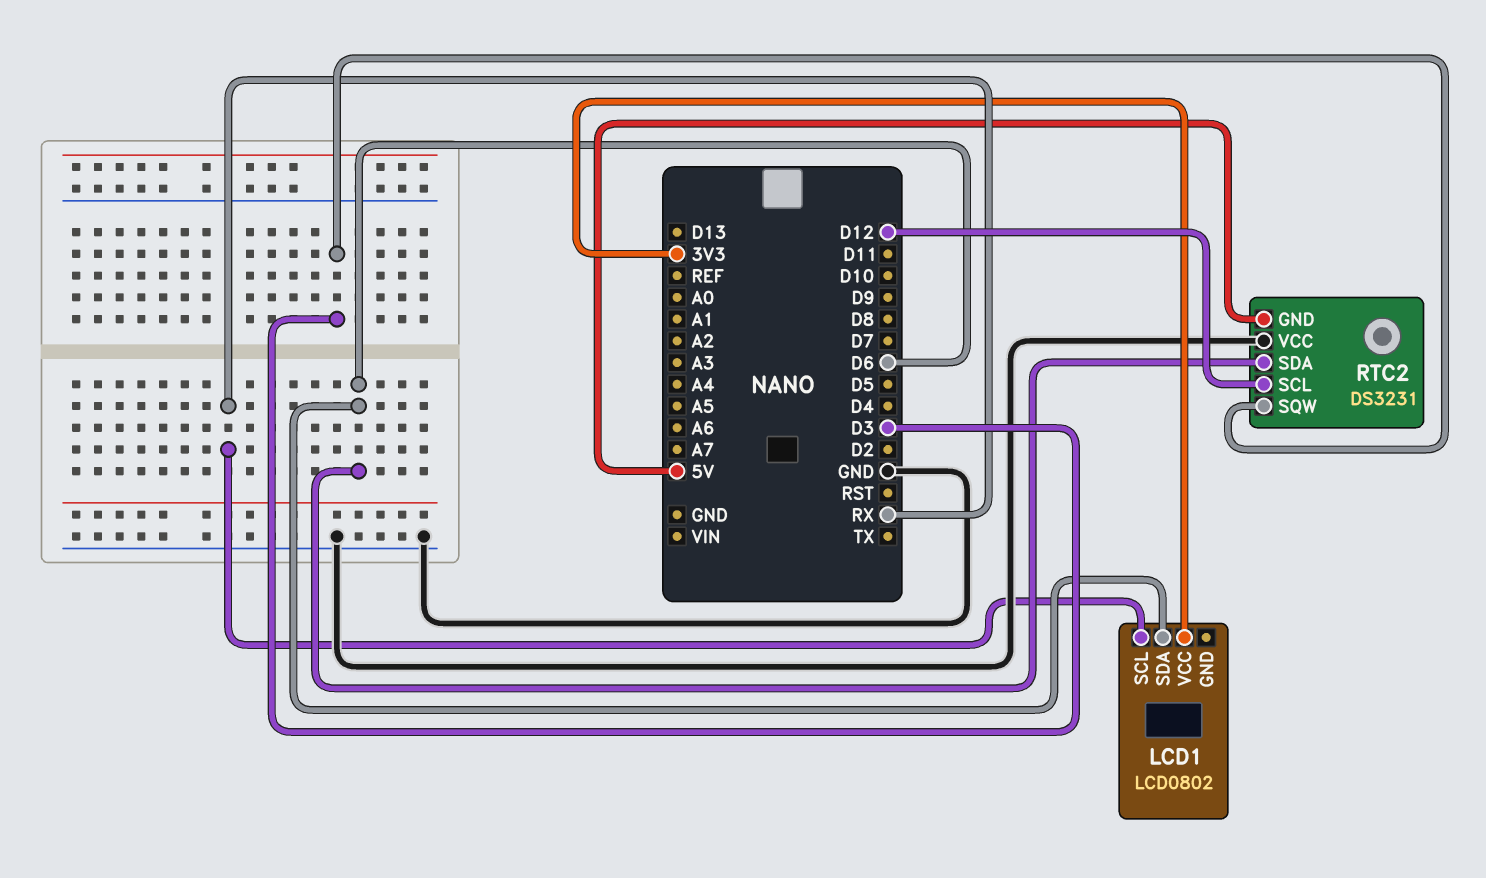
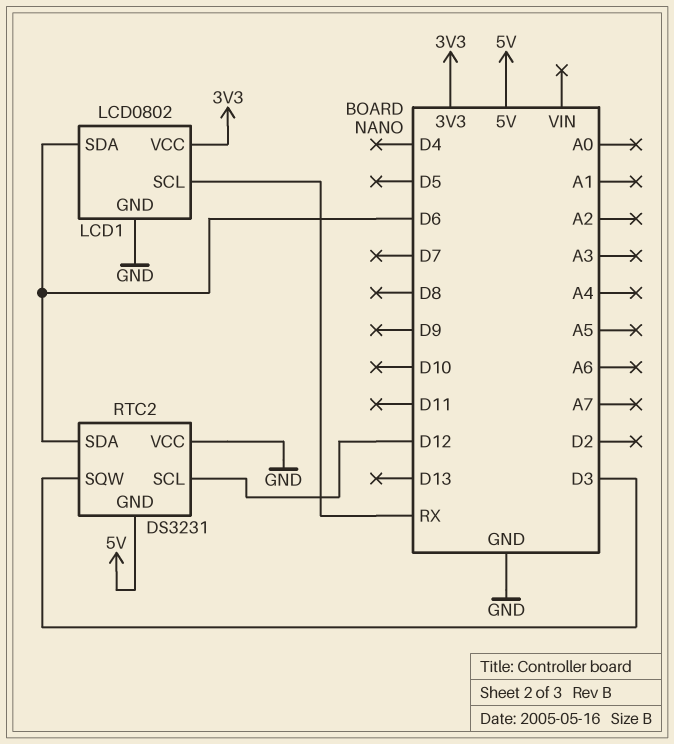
LCD1 pin GND: none -> GND

